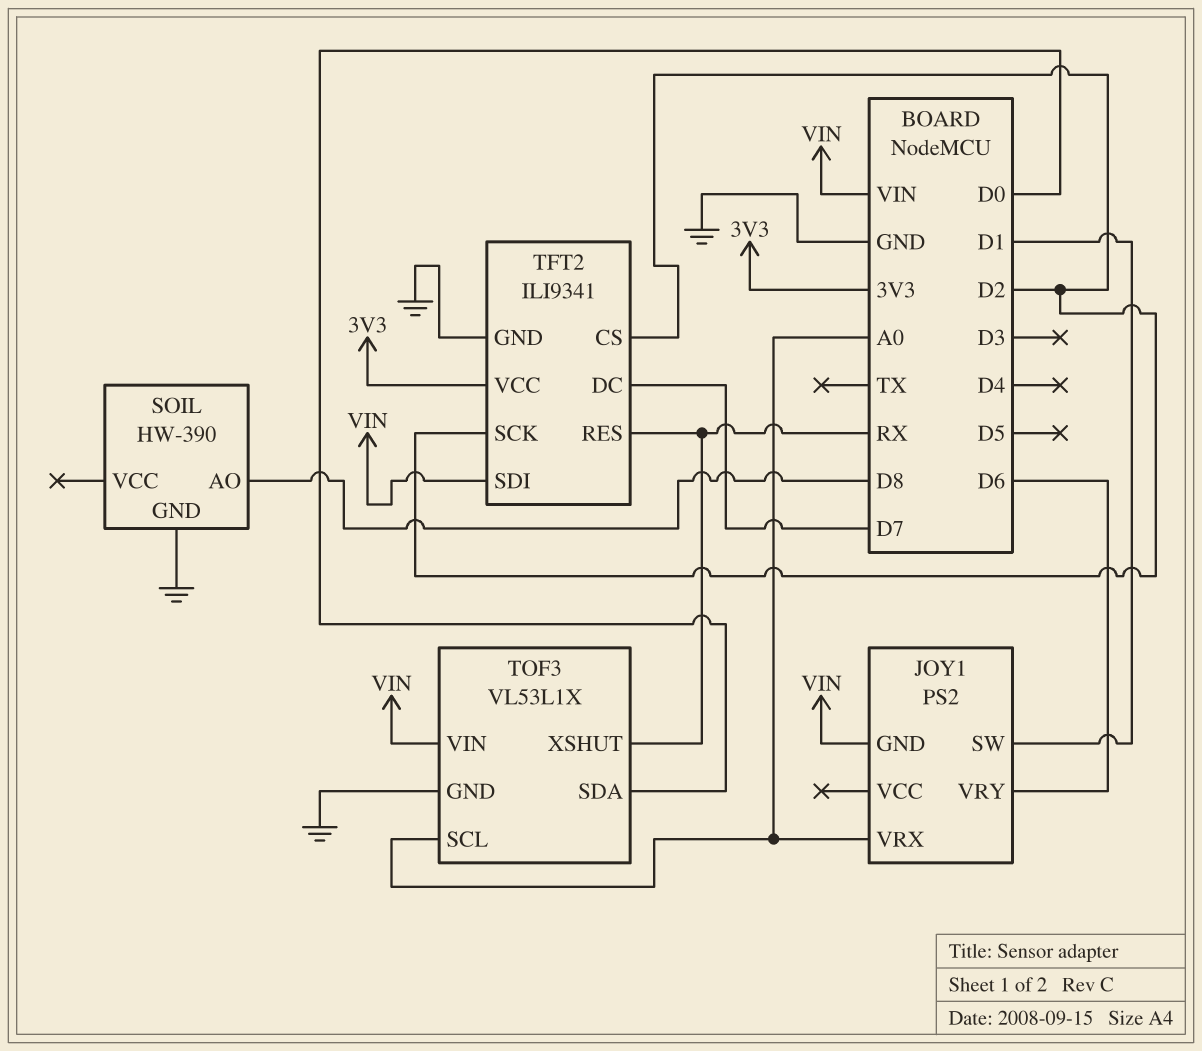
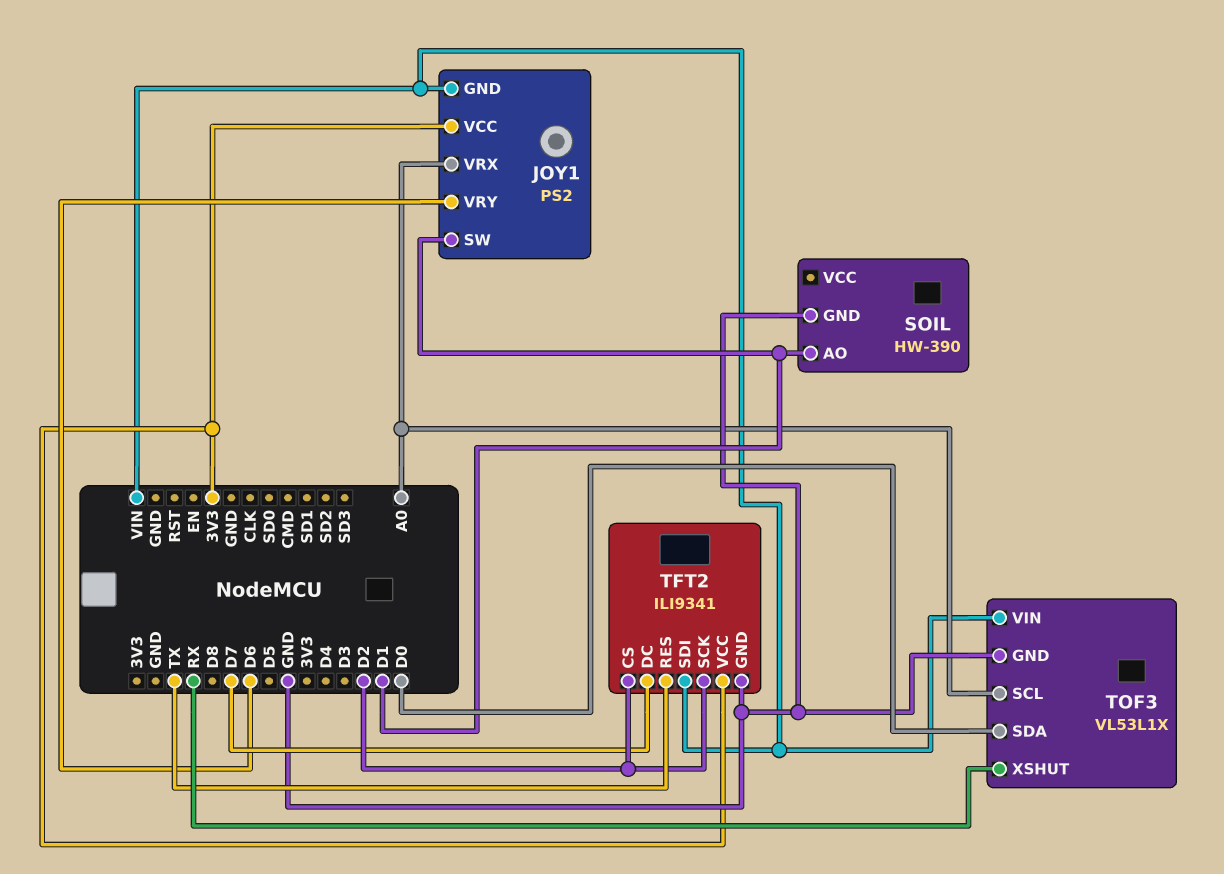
JOY1 pin VCC: none -> 3V3
SOIL pin AO: D8 -> D1
TFT2 pin RES: RX -> TX

